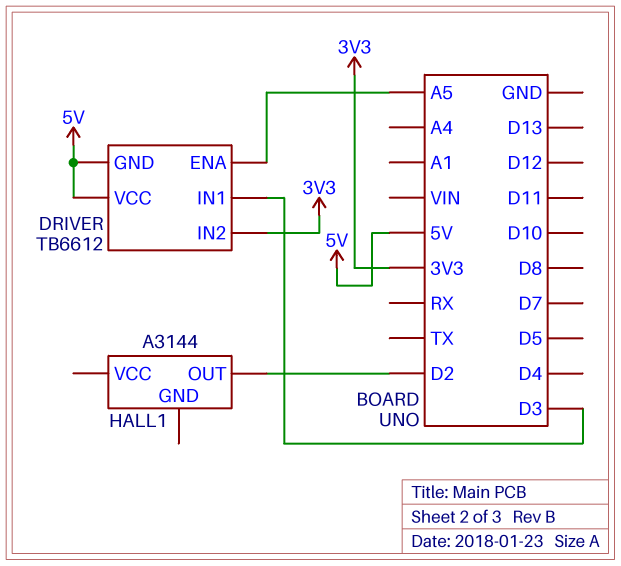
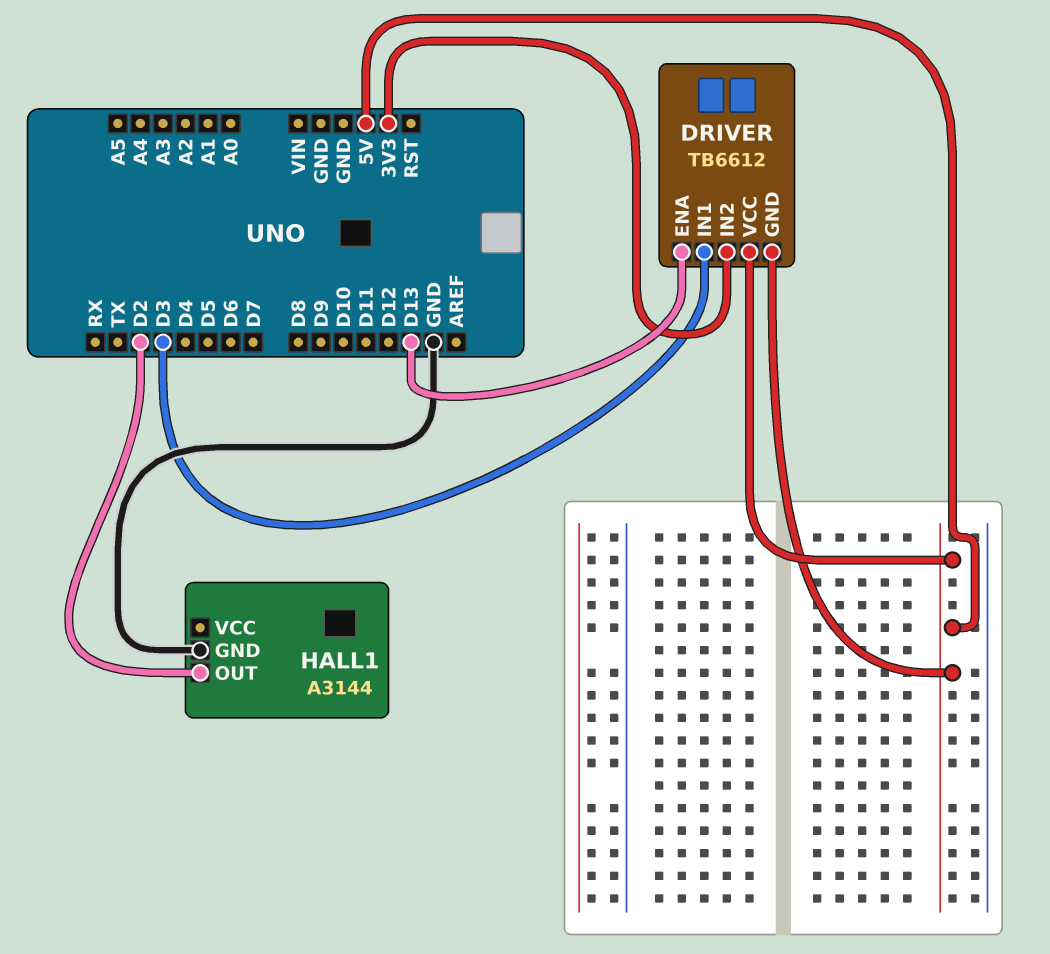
DRIVER pin ENA: A5 -> D13
HALL1 pin GND: none -> GND

